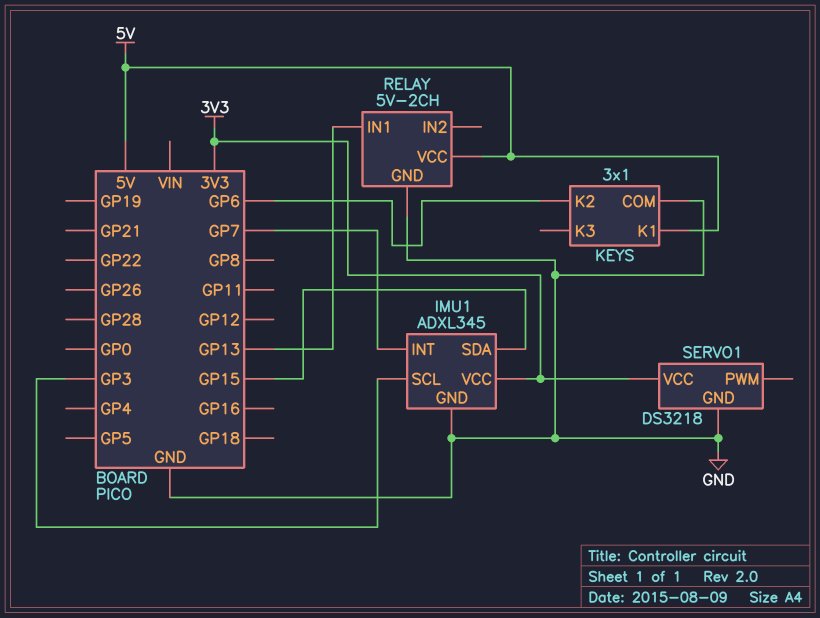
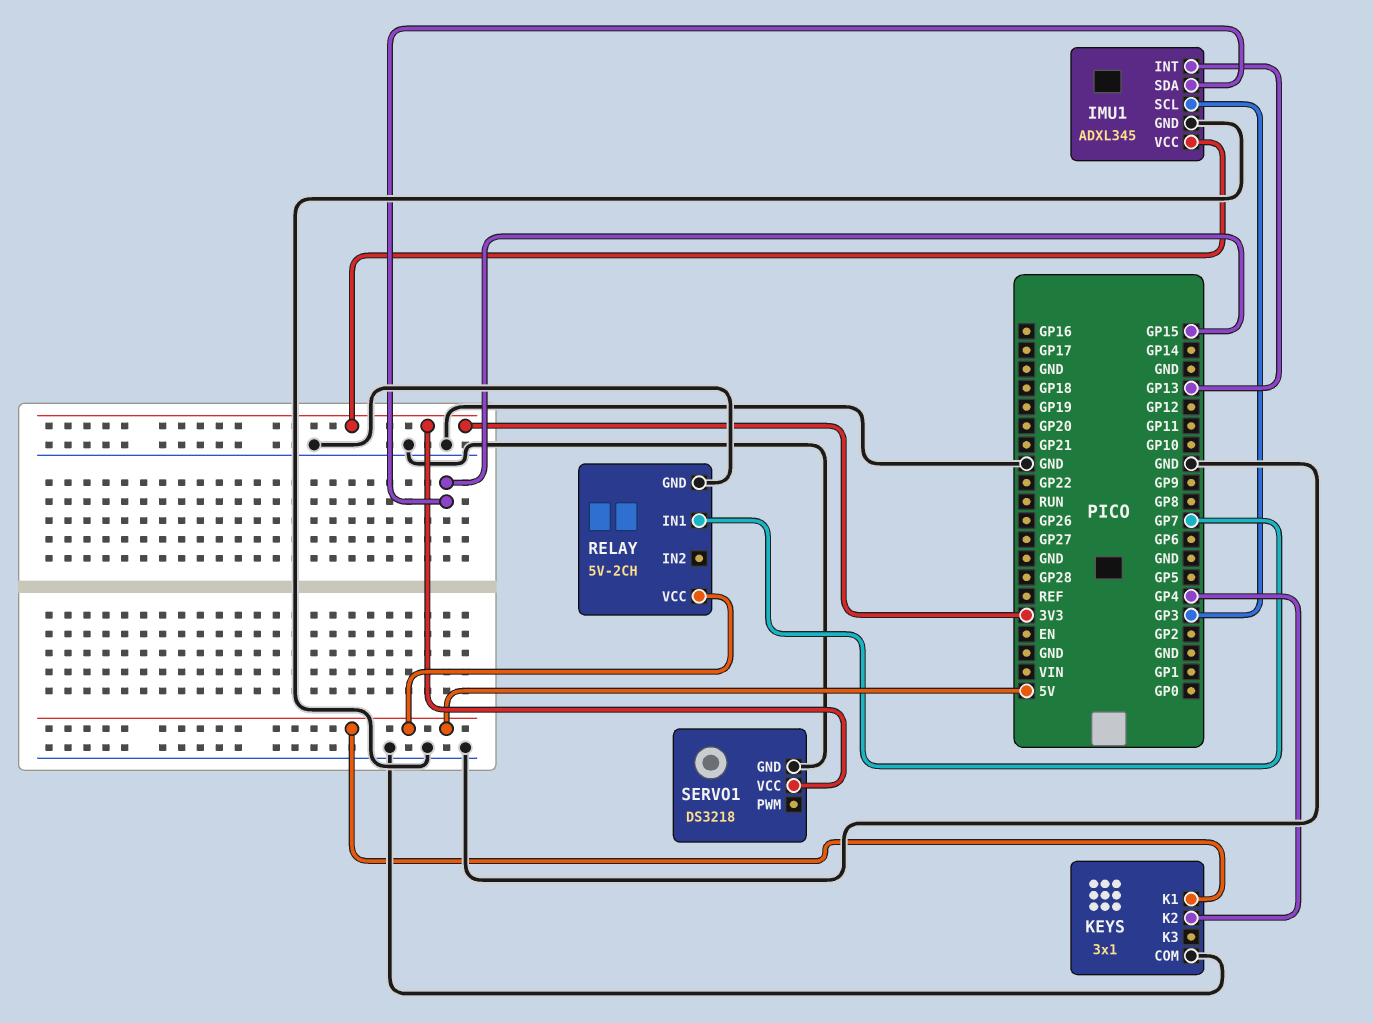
IMU1 pin INT: GP7 -> GP13
KEYS pin K2: GP6 -> GP4
RELAY pin IN1: GP13 -> GP7

